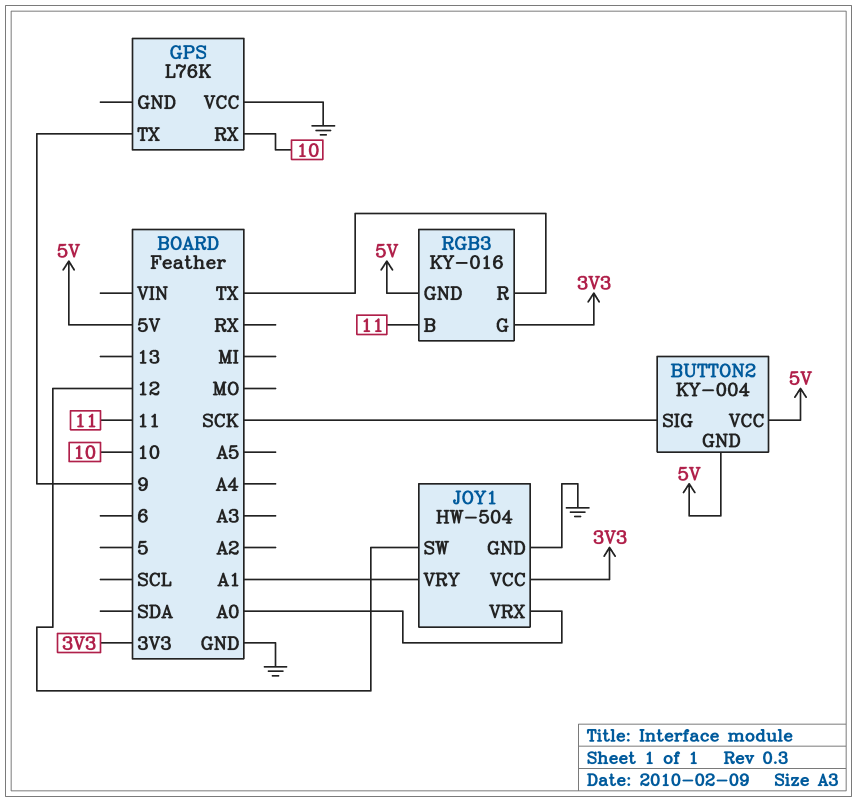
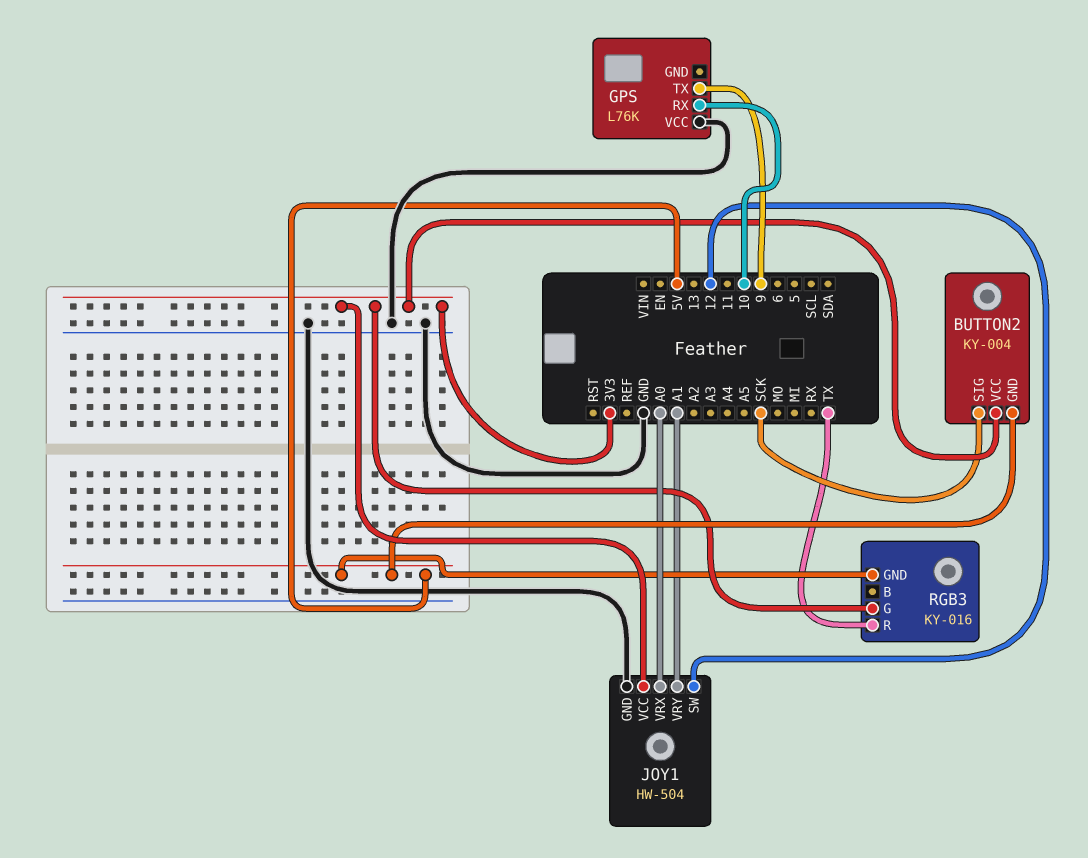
BUTTON2 pin VCC: 5V -> 3V3
RGB3 pin B: 11 -> none

